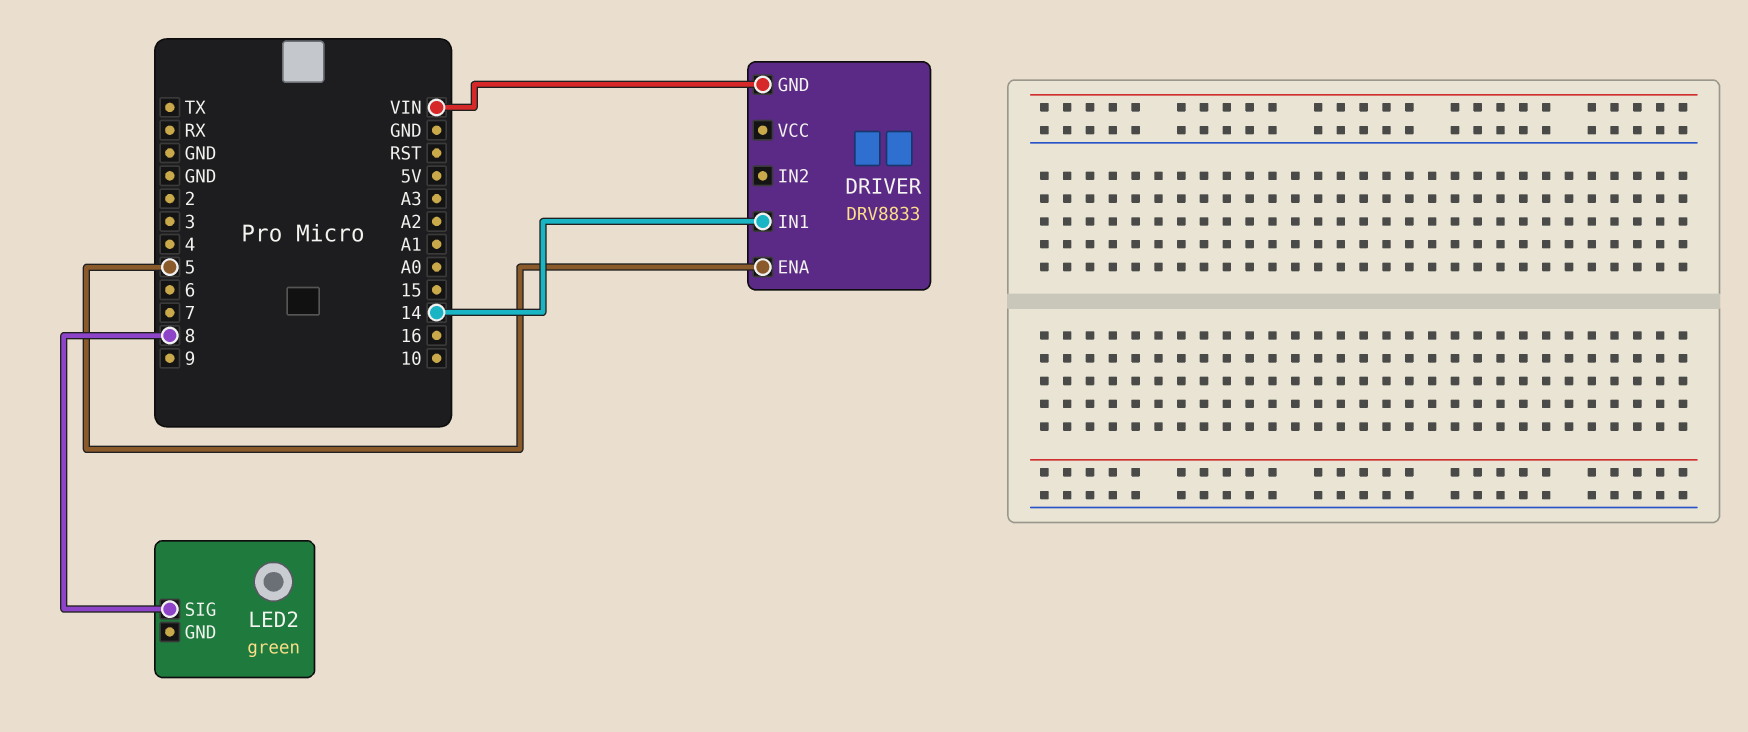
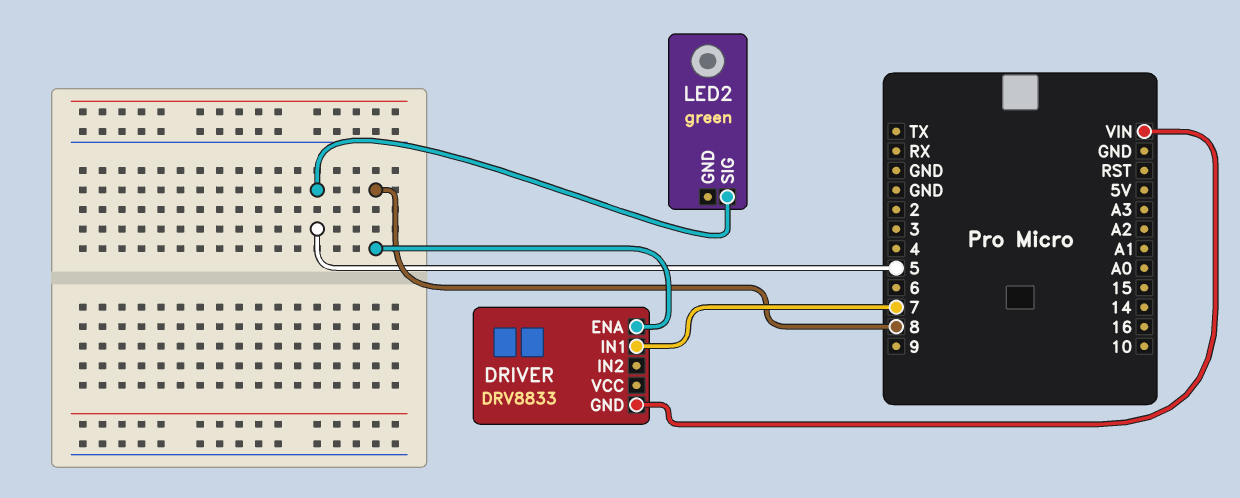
DRIVER pin ENA: 5 -> 8
DRIVER pin IN1: 14 -> 7
LED2 pin SIG: 8 -> 5

